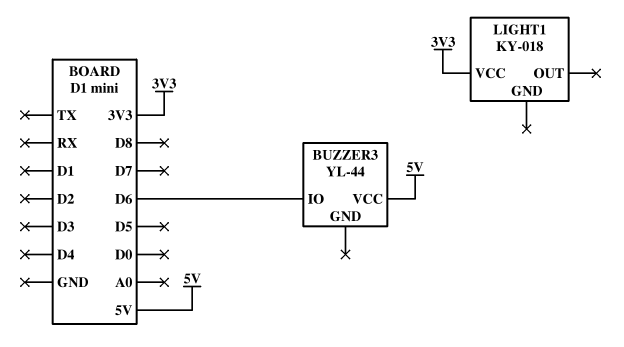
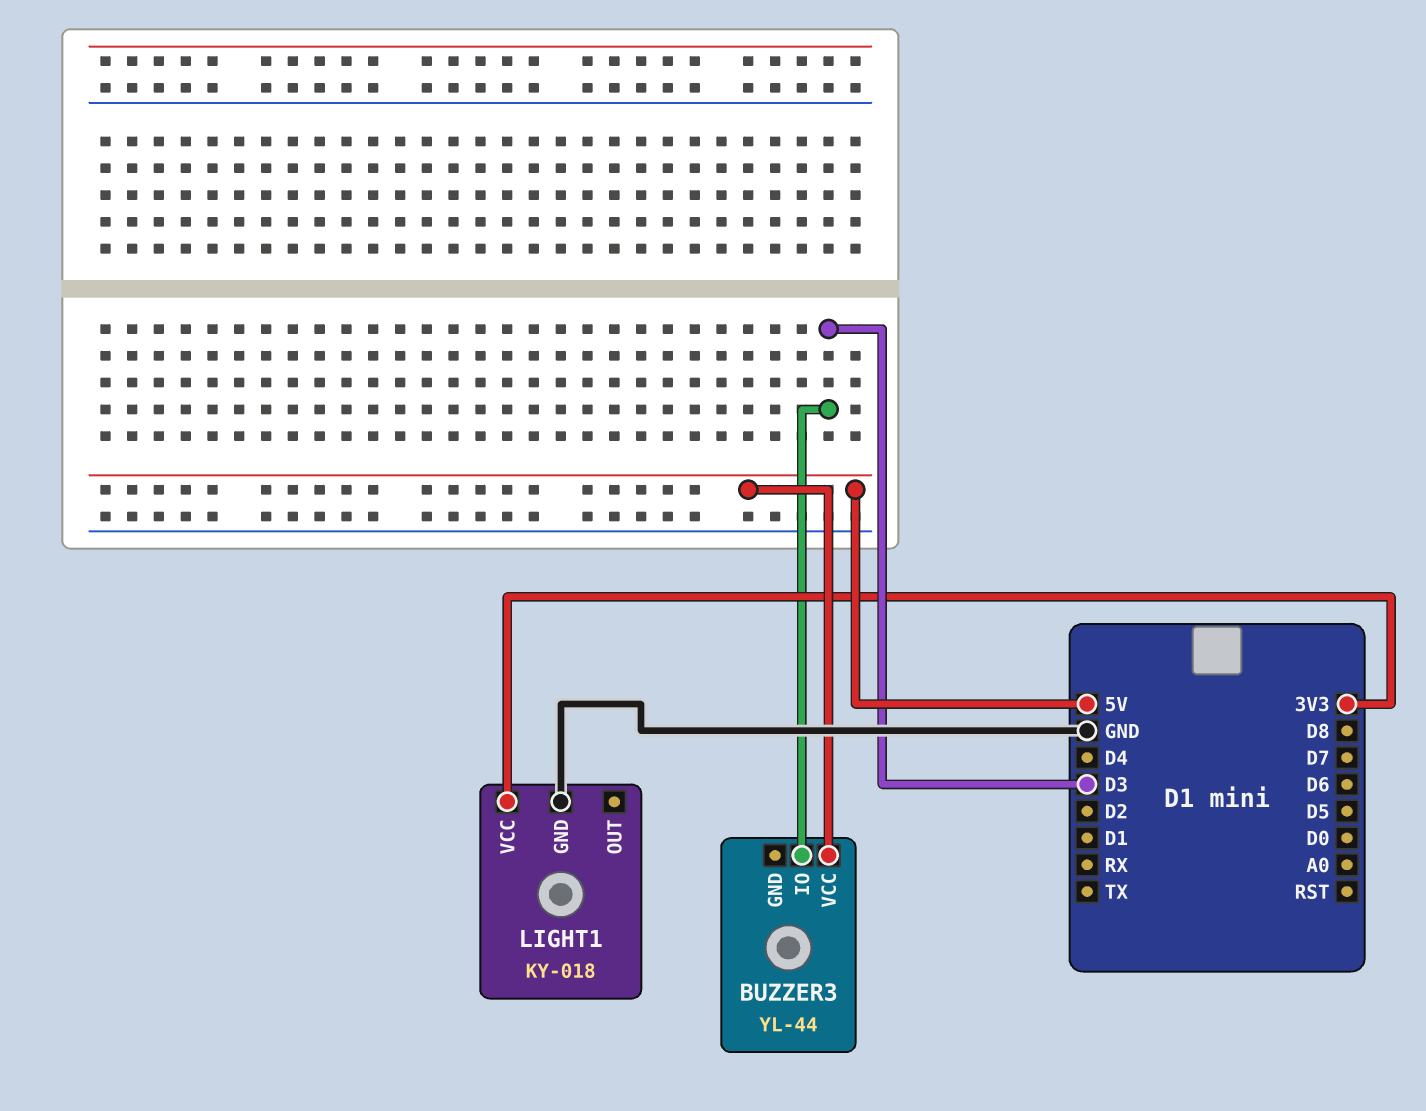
BUZZER3 pin IO: D6 -> D3
LIGHT1 pin GND: none -> GND

